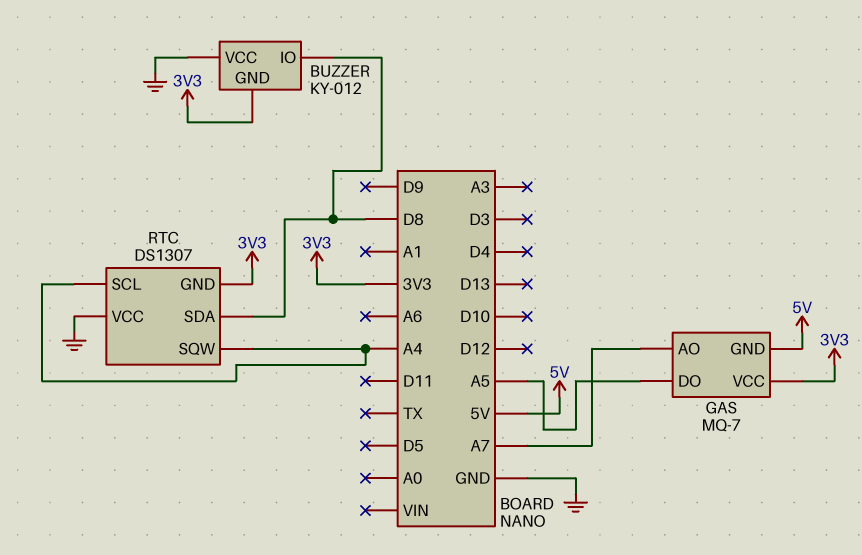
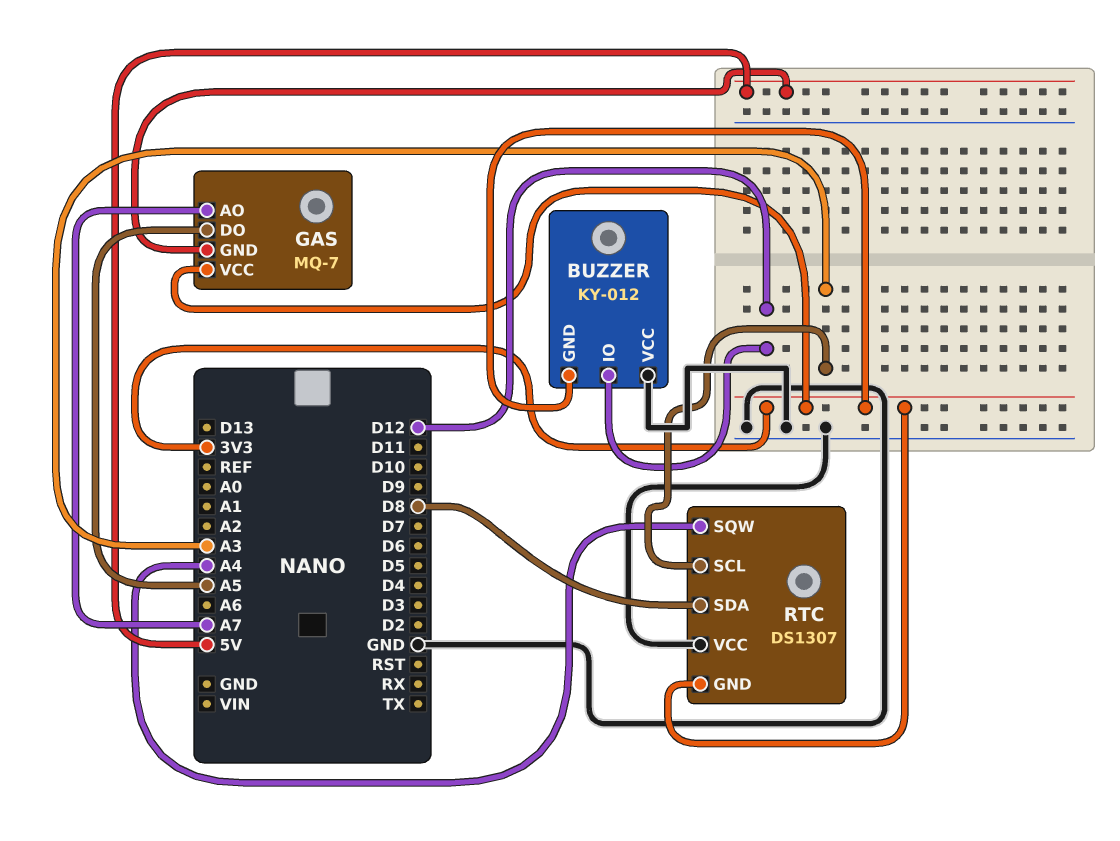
BUZZER pin IO: D8 -> D12
RTC pin SCL: A4 -> A3

